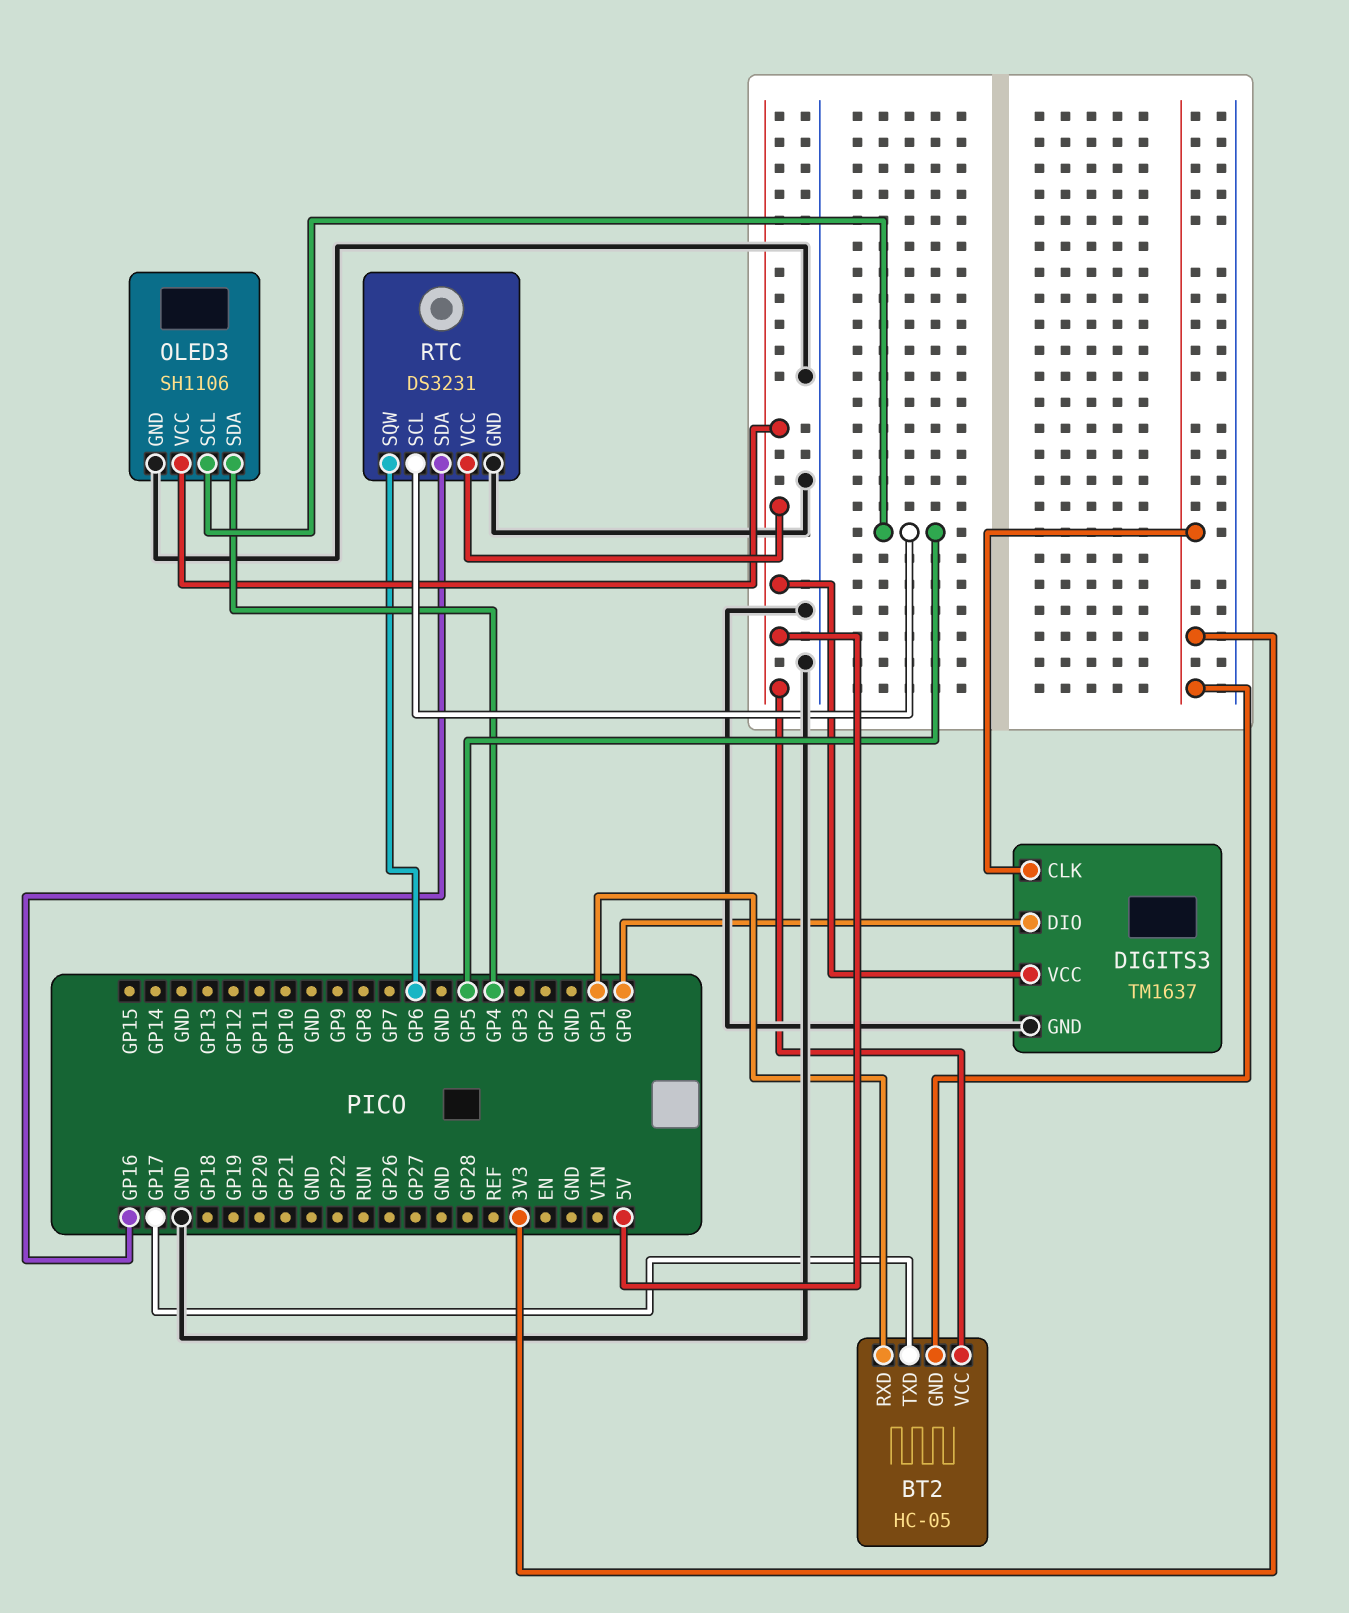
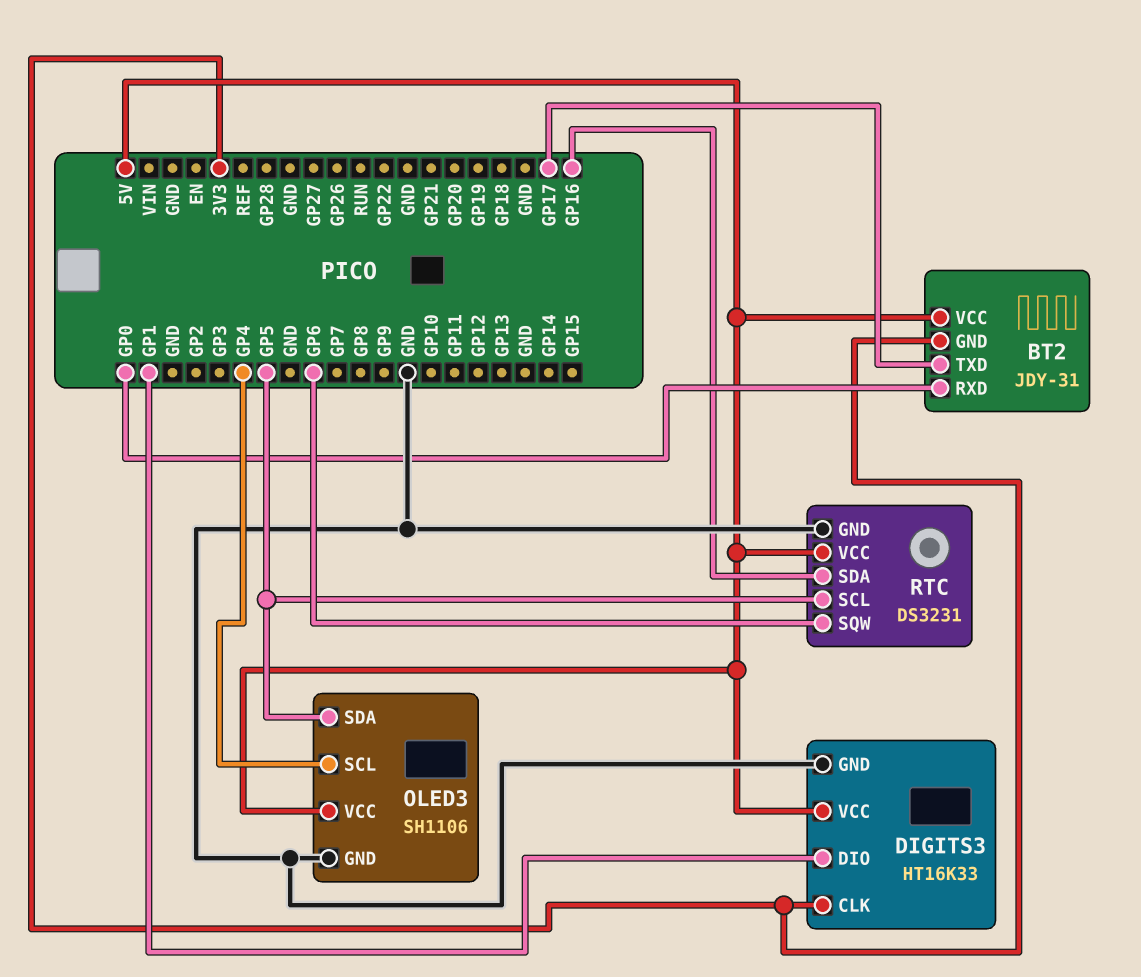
BT2: HC-05 -> JDY-31
BT2 pin RXD: GP1 -> GP0
DIGITS3: TM1637 -> HT16K33
DIGITS3 pin DIO: GP0 -> GP1
OLED3 pin SCL: GP5 -> GP4
OLED3 pin SDA: GP4 -> GP5

